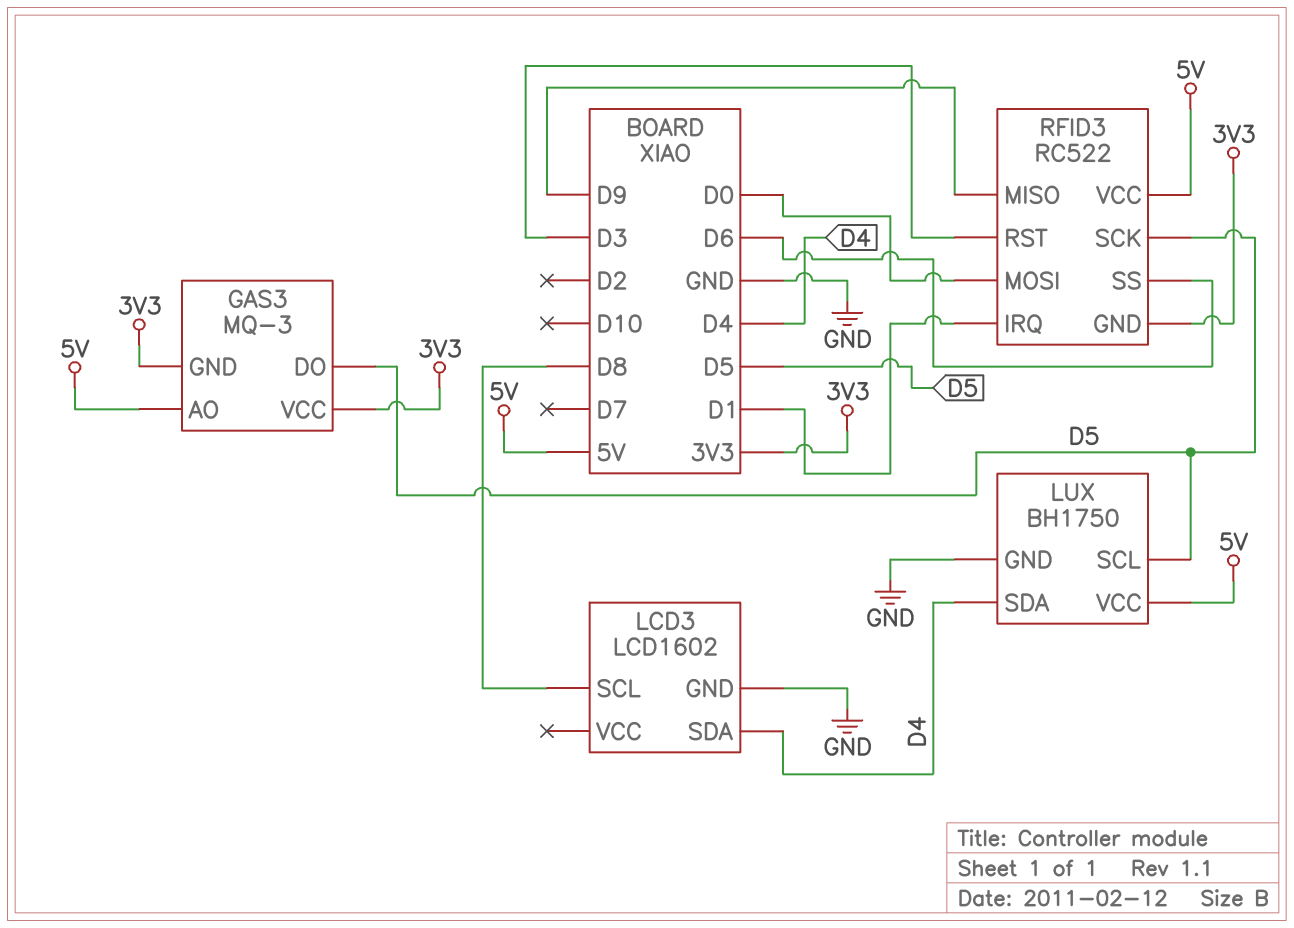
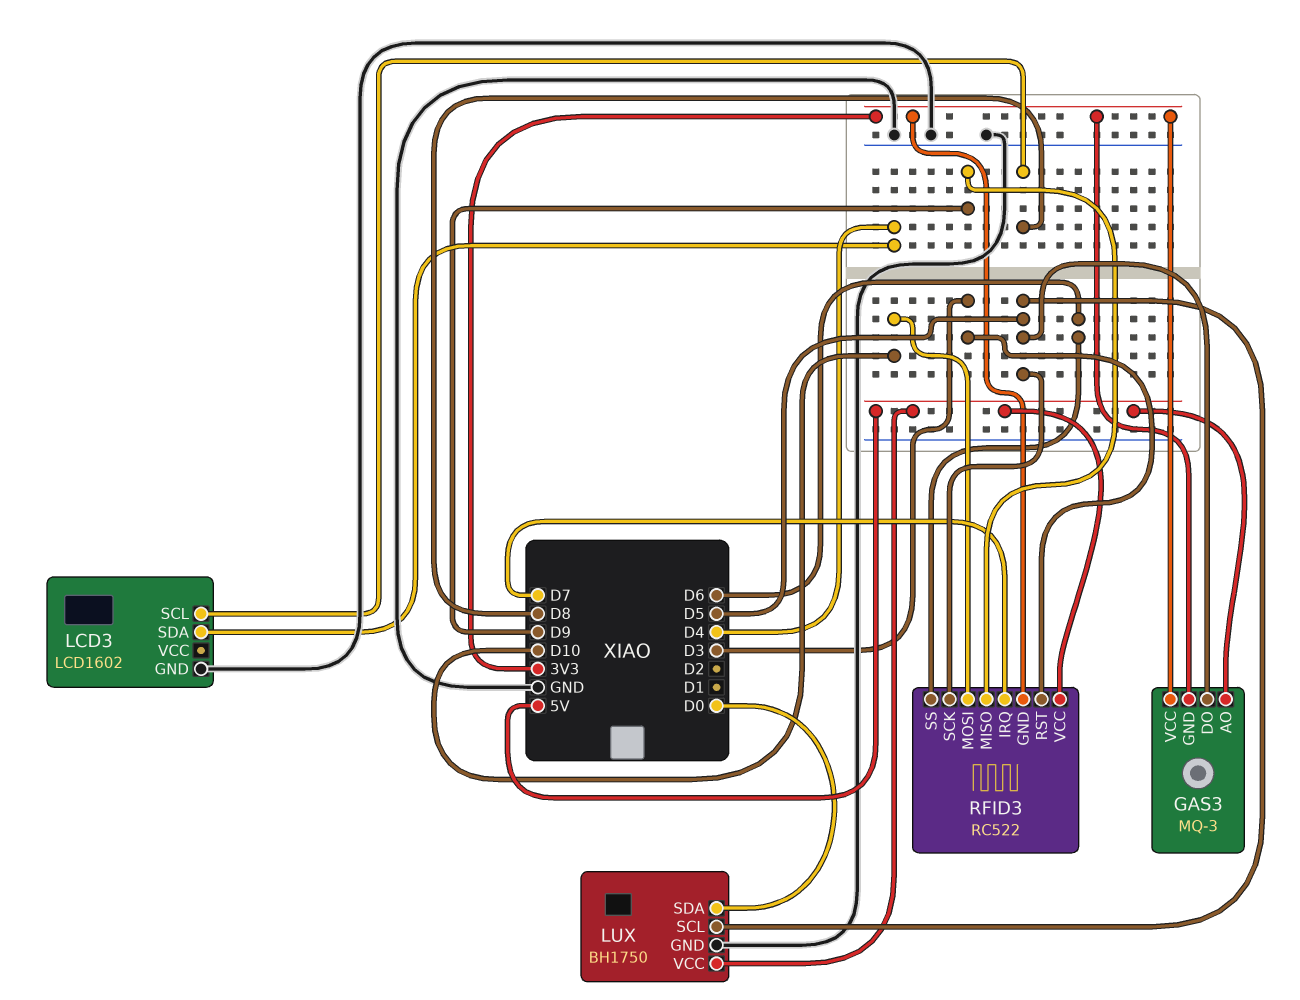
LUX pin SDA: D4 -> D0
RFID3 pin IRQ: D1 -> D7
RFID3 pin MOSI: D0 -> D10

